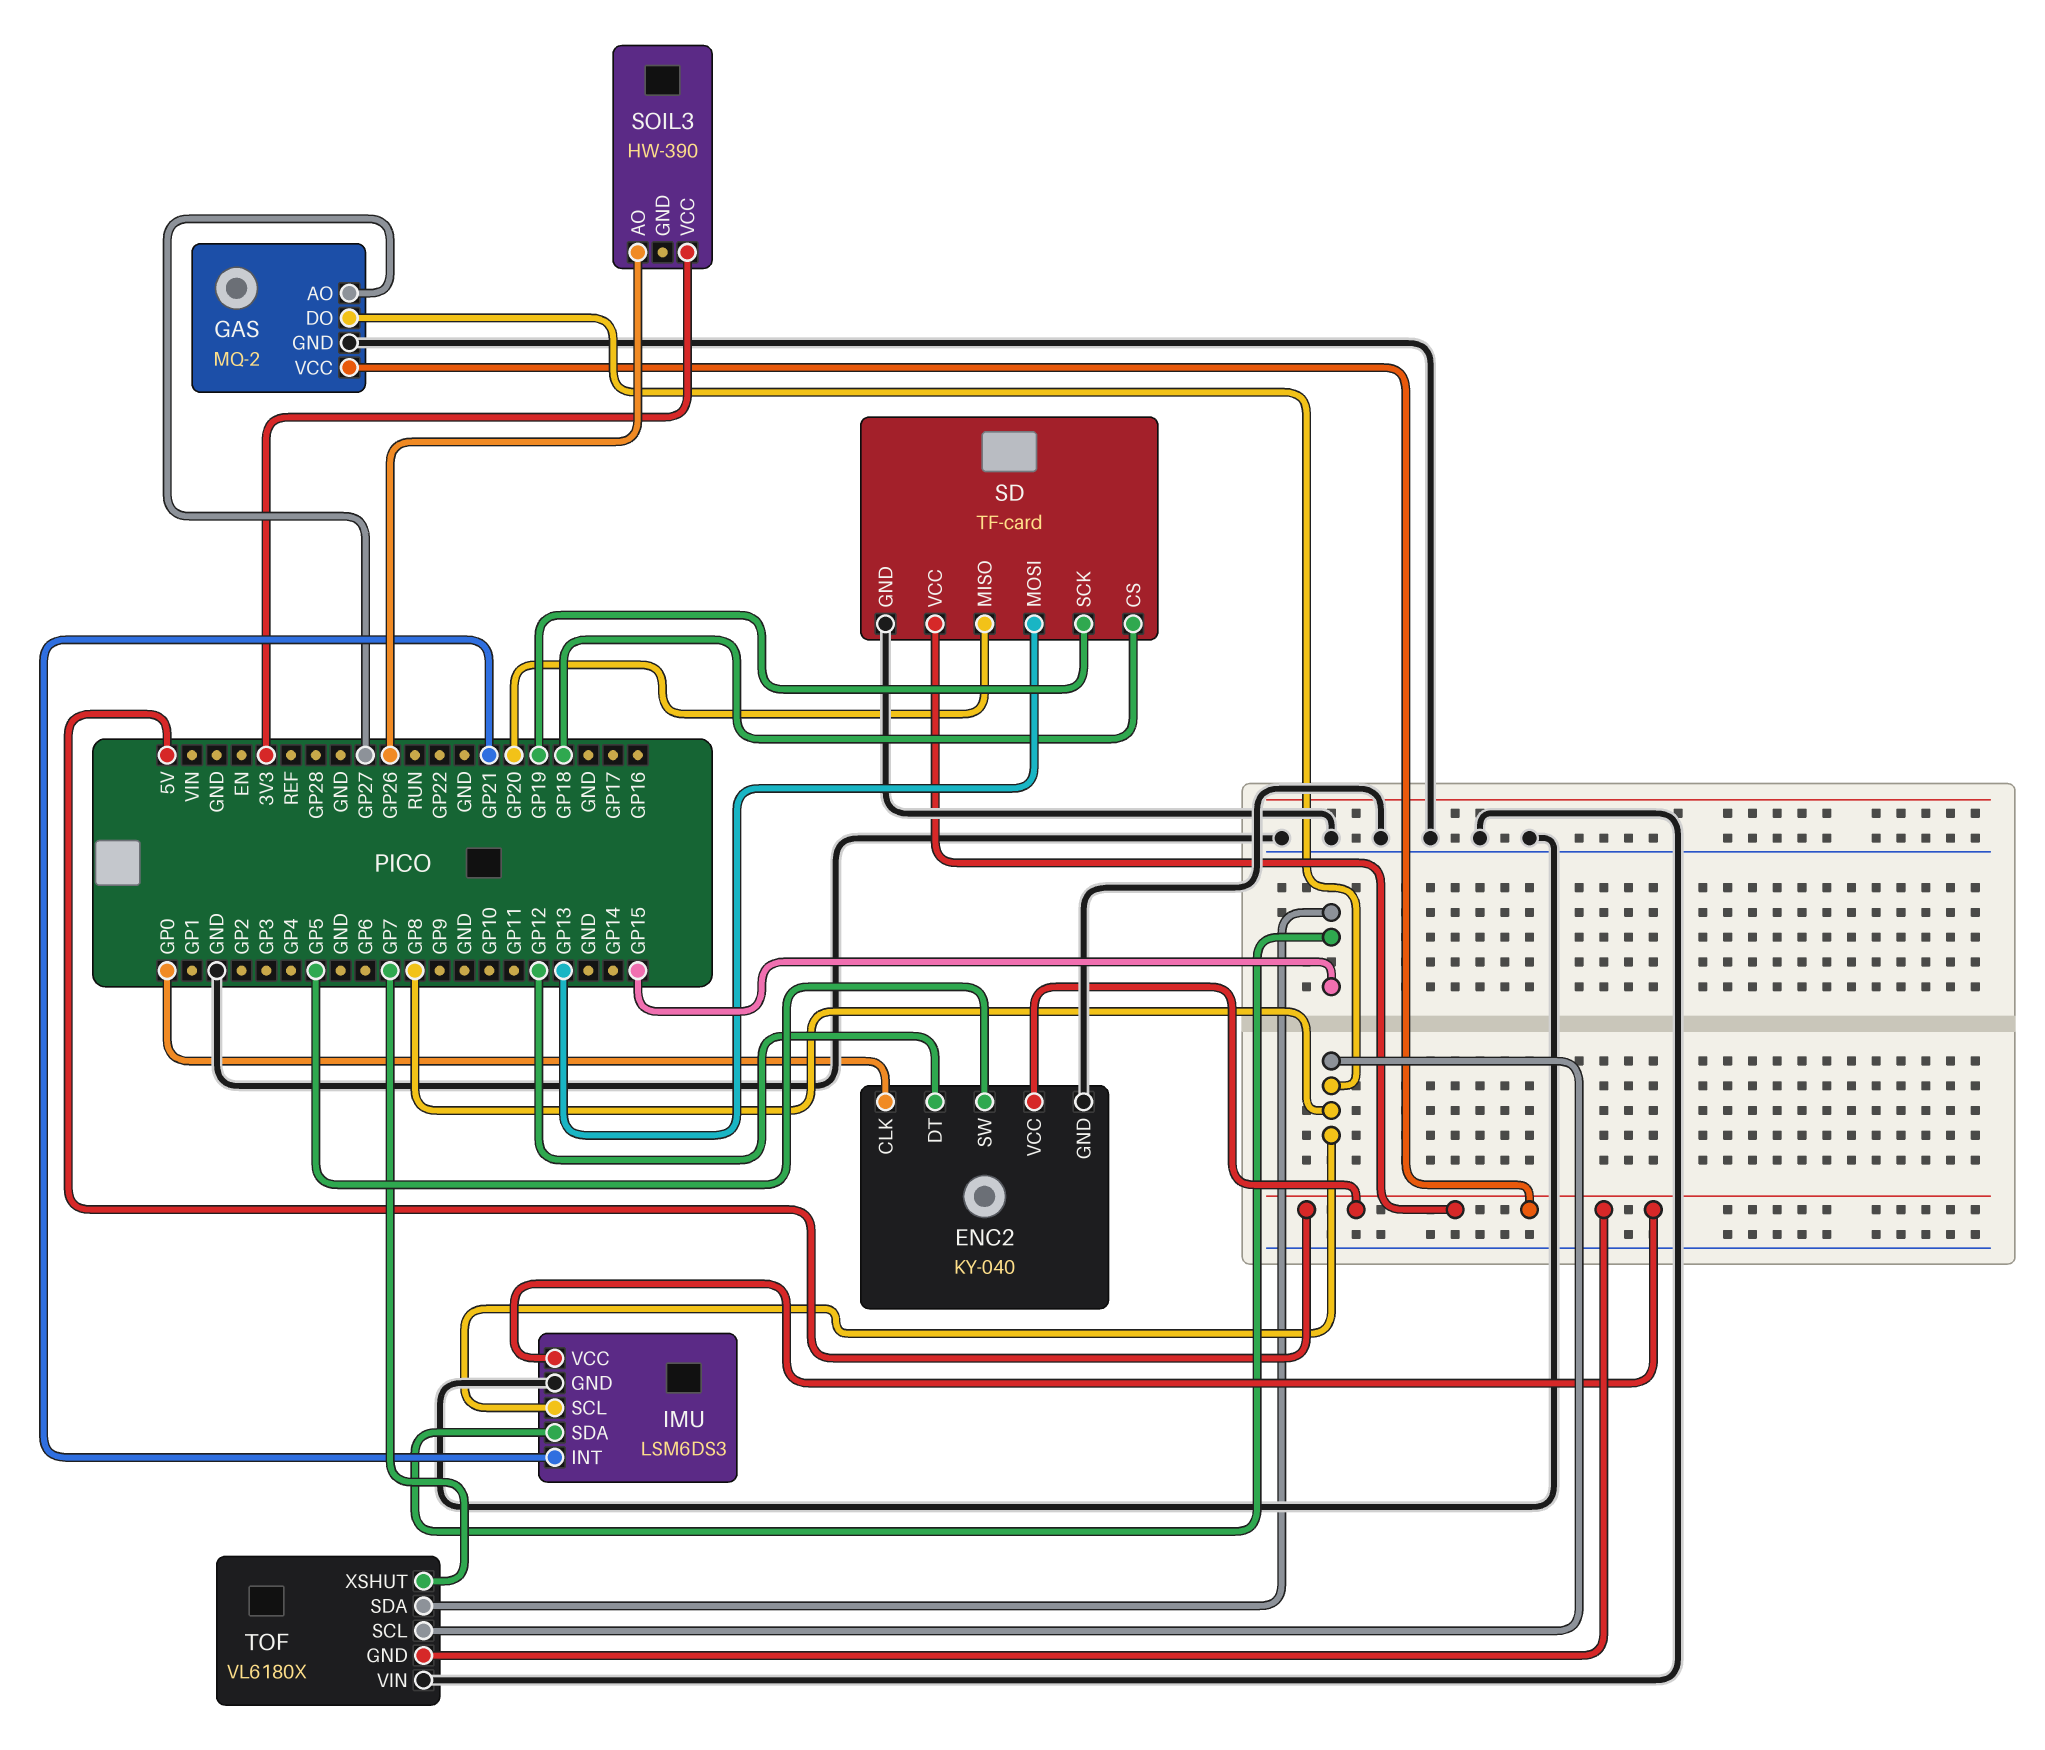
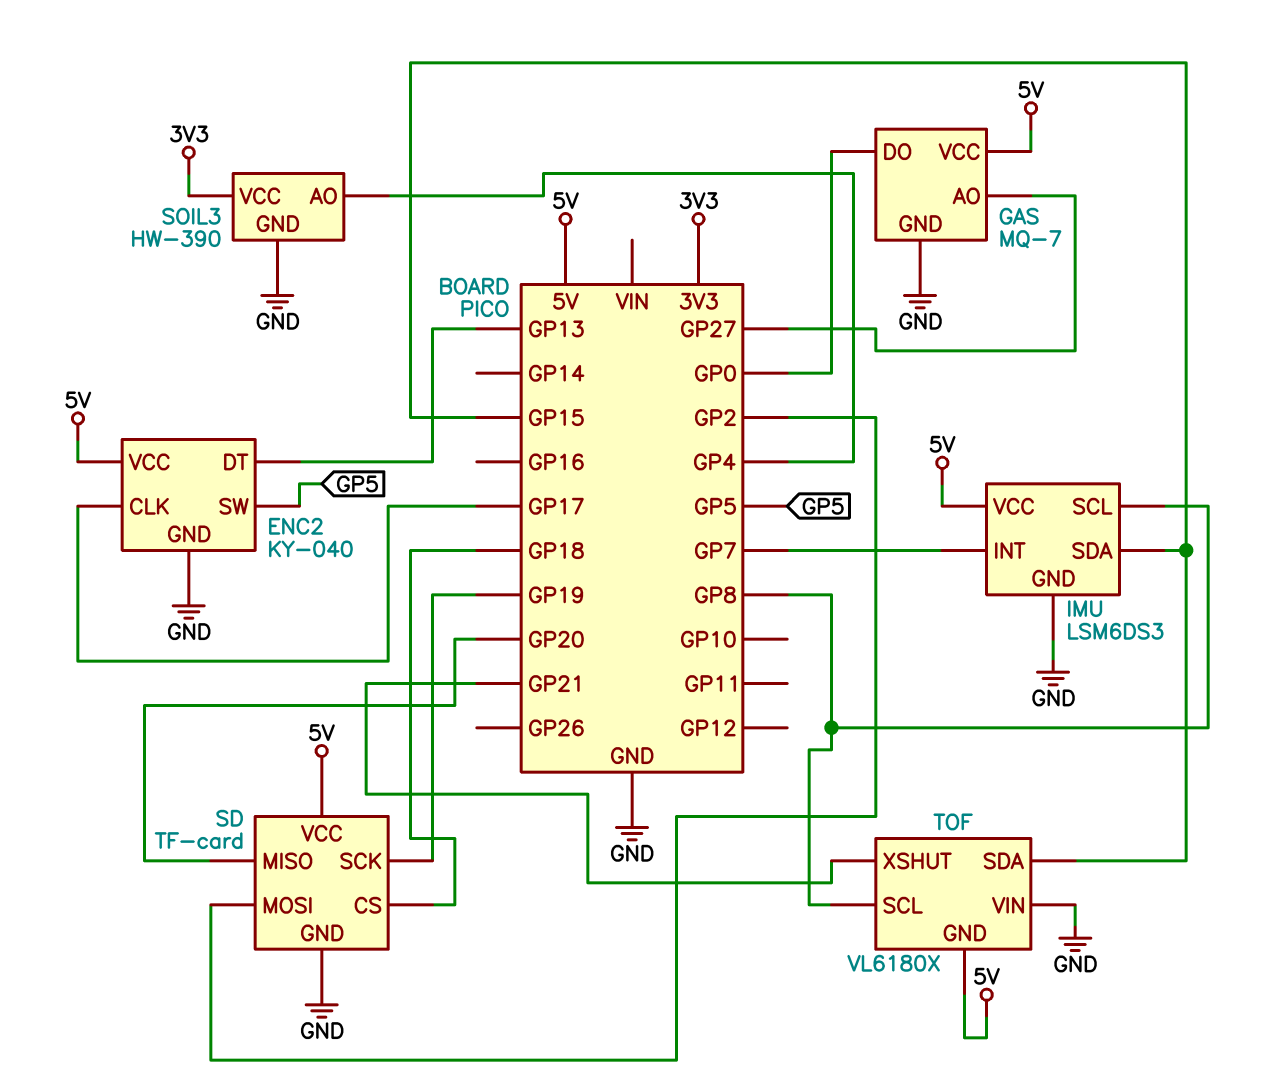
ENC2 pin CLK: GP0 -> GP17
ENC2 pin DT: GP12 -> GP13
GAS: MQ-2 -> MQ-7
GAS pin DO: GP8 -> GP0
IMU pin INT: GP21 -> GP7
SD pin MOSI: GP13 -> GP2
SOIL3 pin AO: GP26 -> GP4
SOIL3 pin GND: none -> GND
TOF pin XSHUT: GP7 -> GP21

